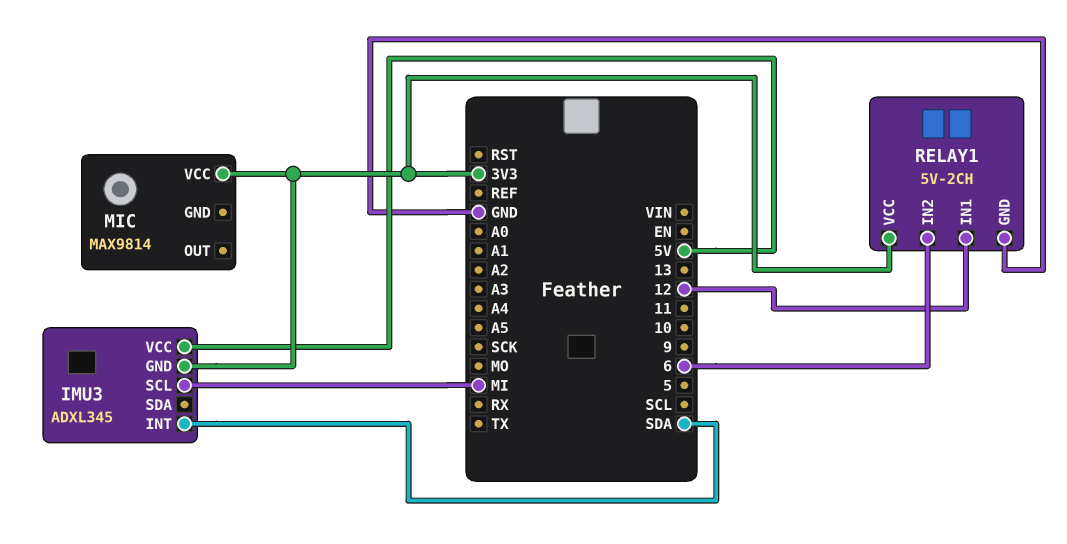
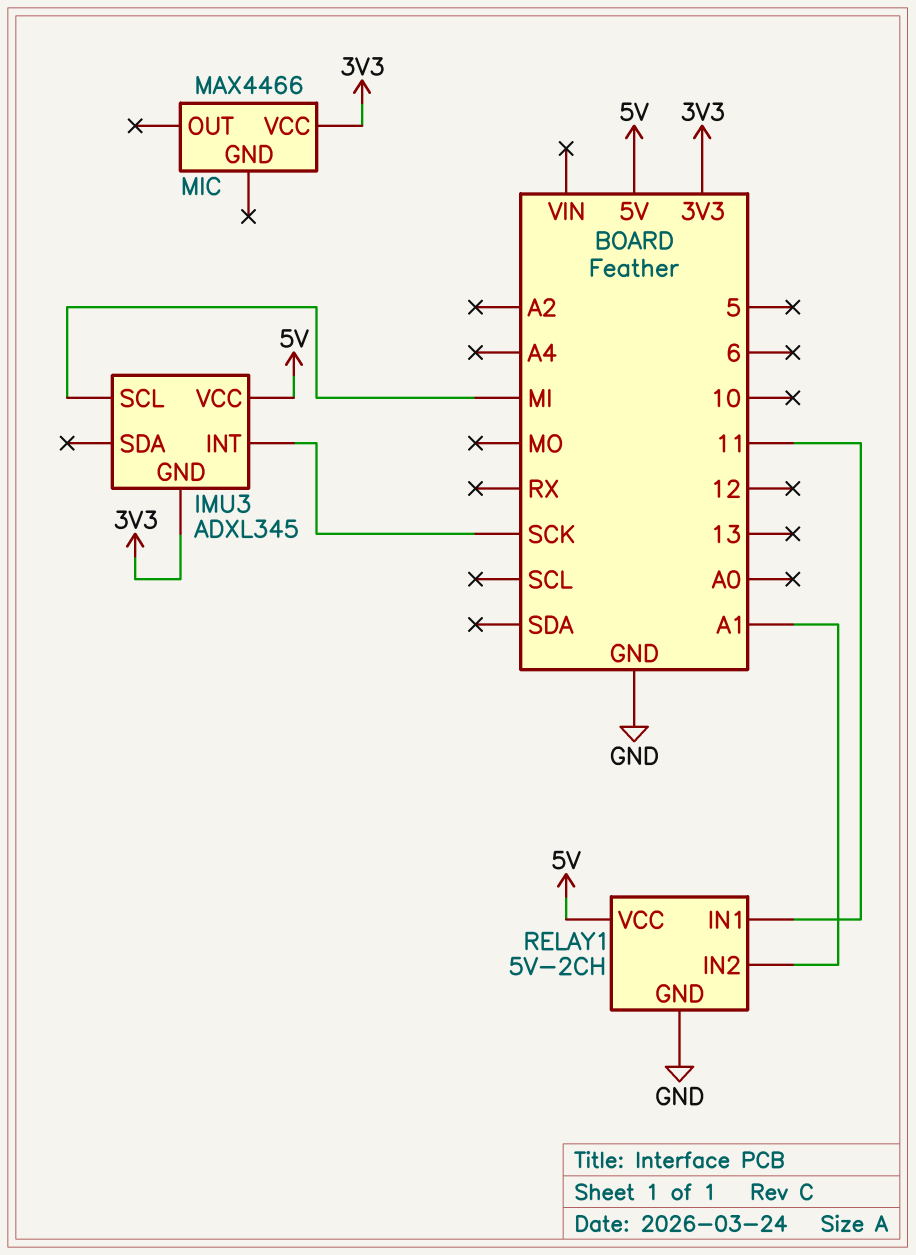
IMU3 pin INT: SDA -> SCK
MIC: MAX9814 -> MAX4466
RELAY1 pin IN1: 12 -> 11
RELAY1 pin IN2: 6 -> A1
RELAY1 pin VCC: 3V3 -> 5V

